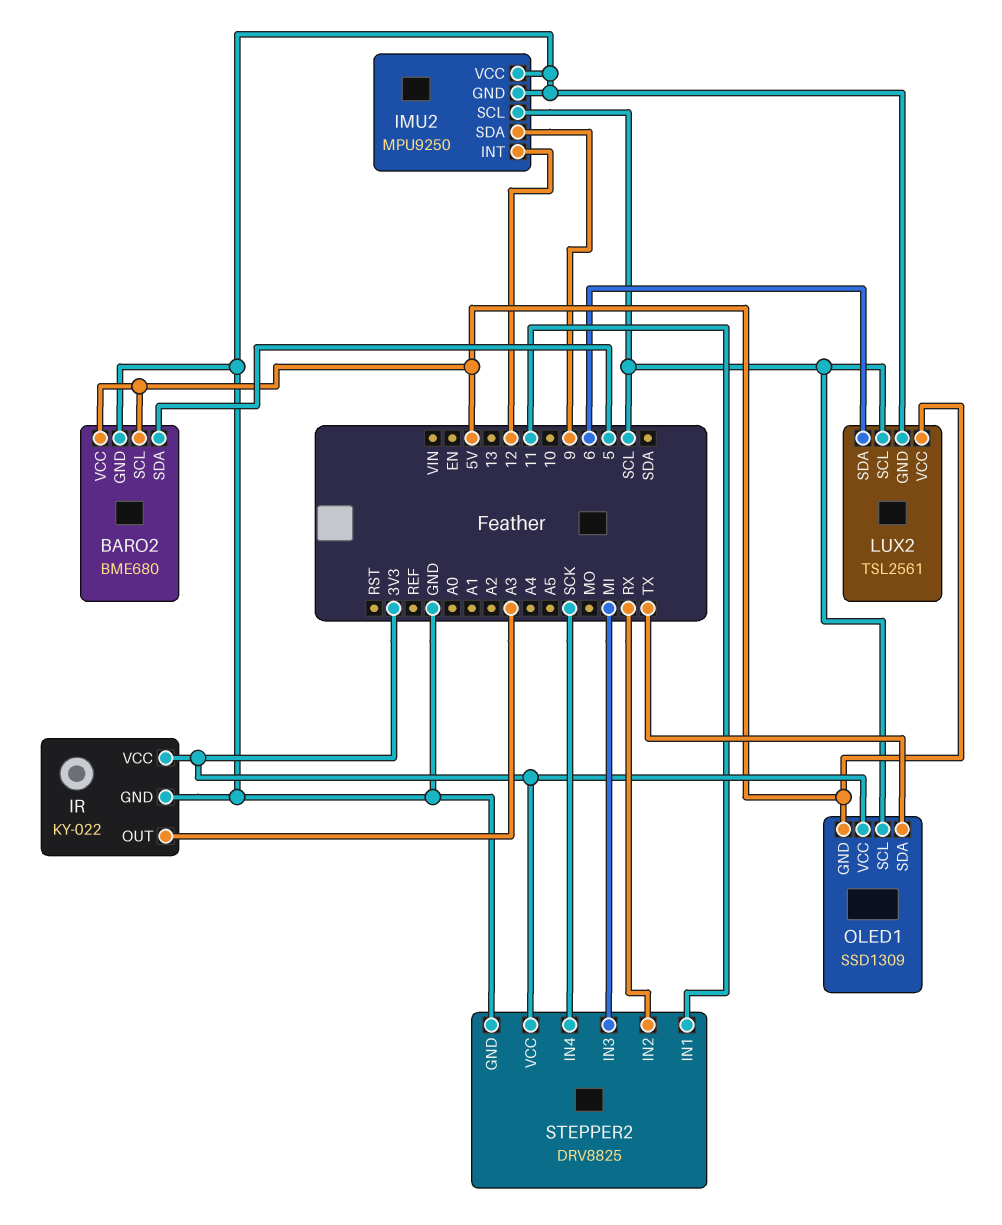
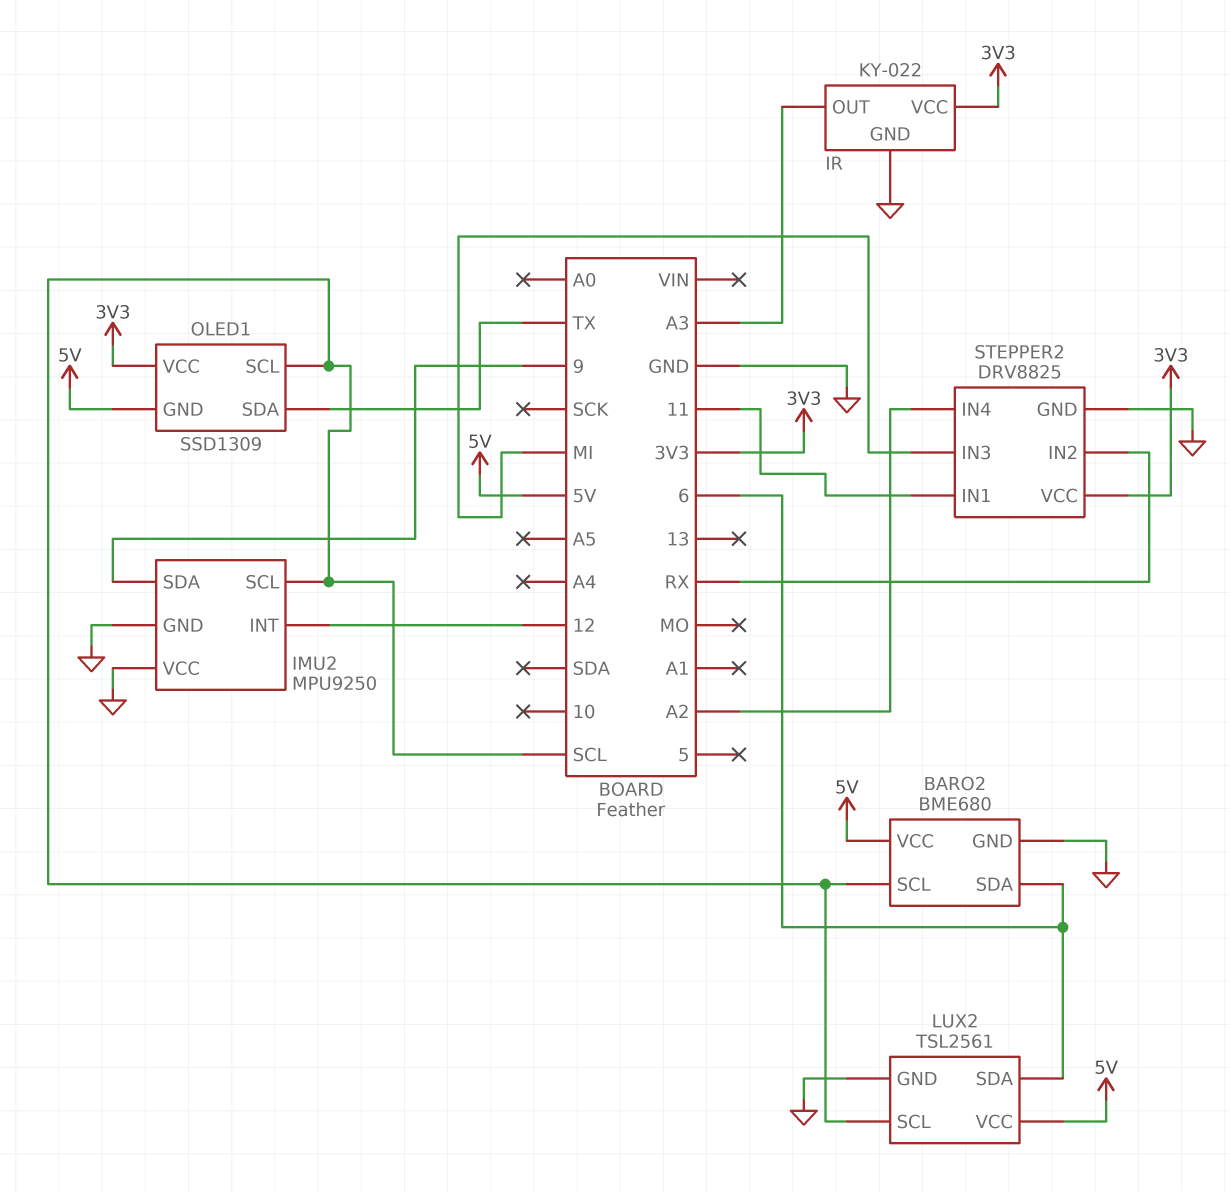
BARO2 pin SCL: 5V -> SCL
BARO2 pin SDA: 5 -> 6
STEPPER2 pin IN4: SCK -> A2

